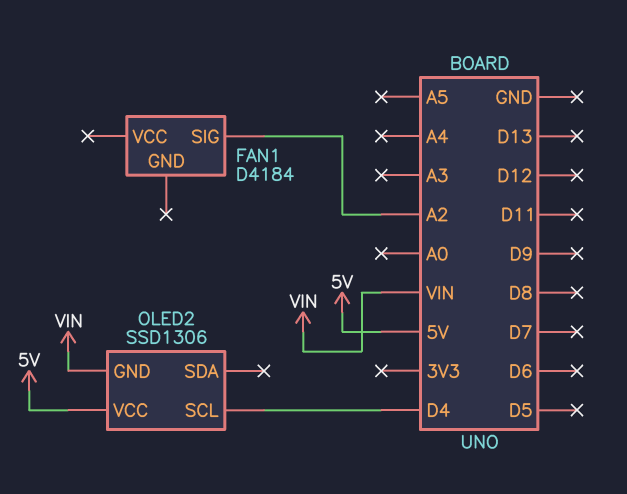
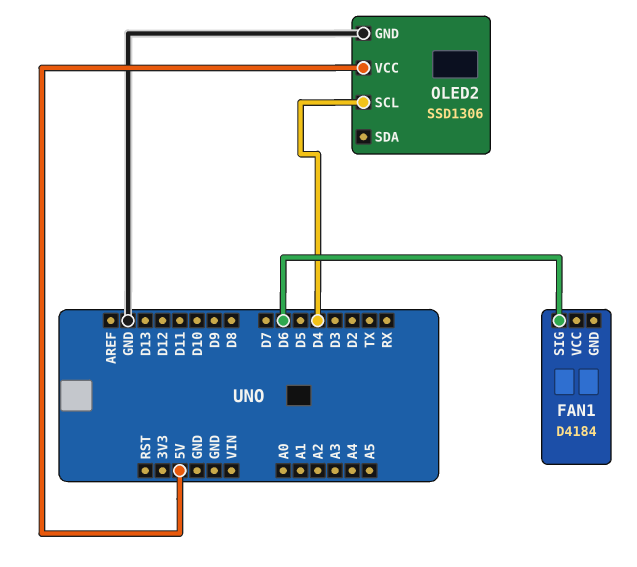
FAN1 pin SIG: A2 -> D6
OLED2 pin GND: VIN -> GND

